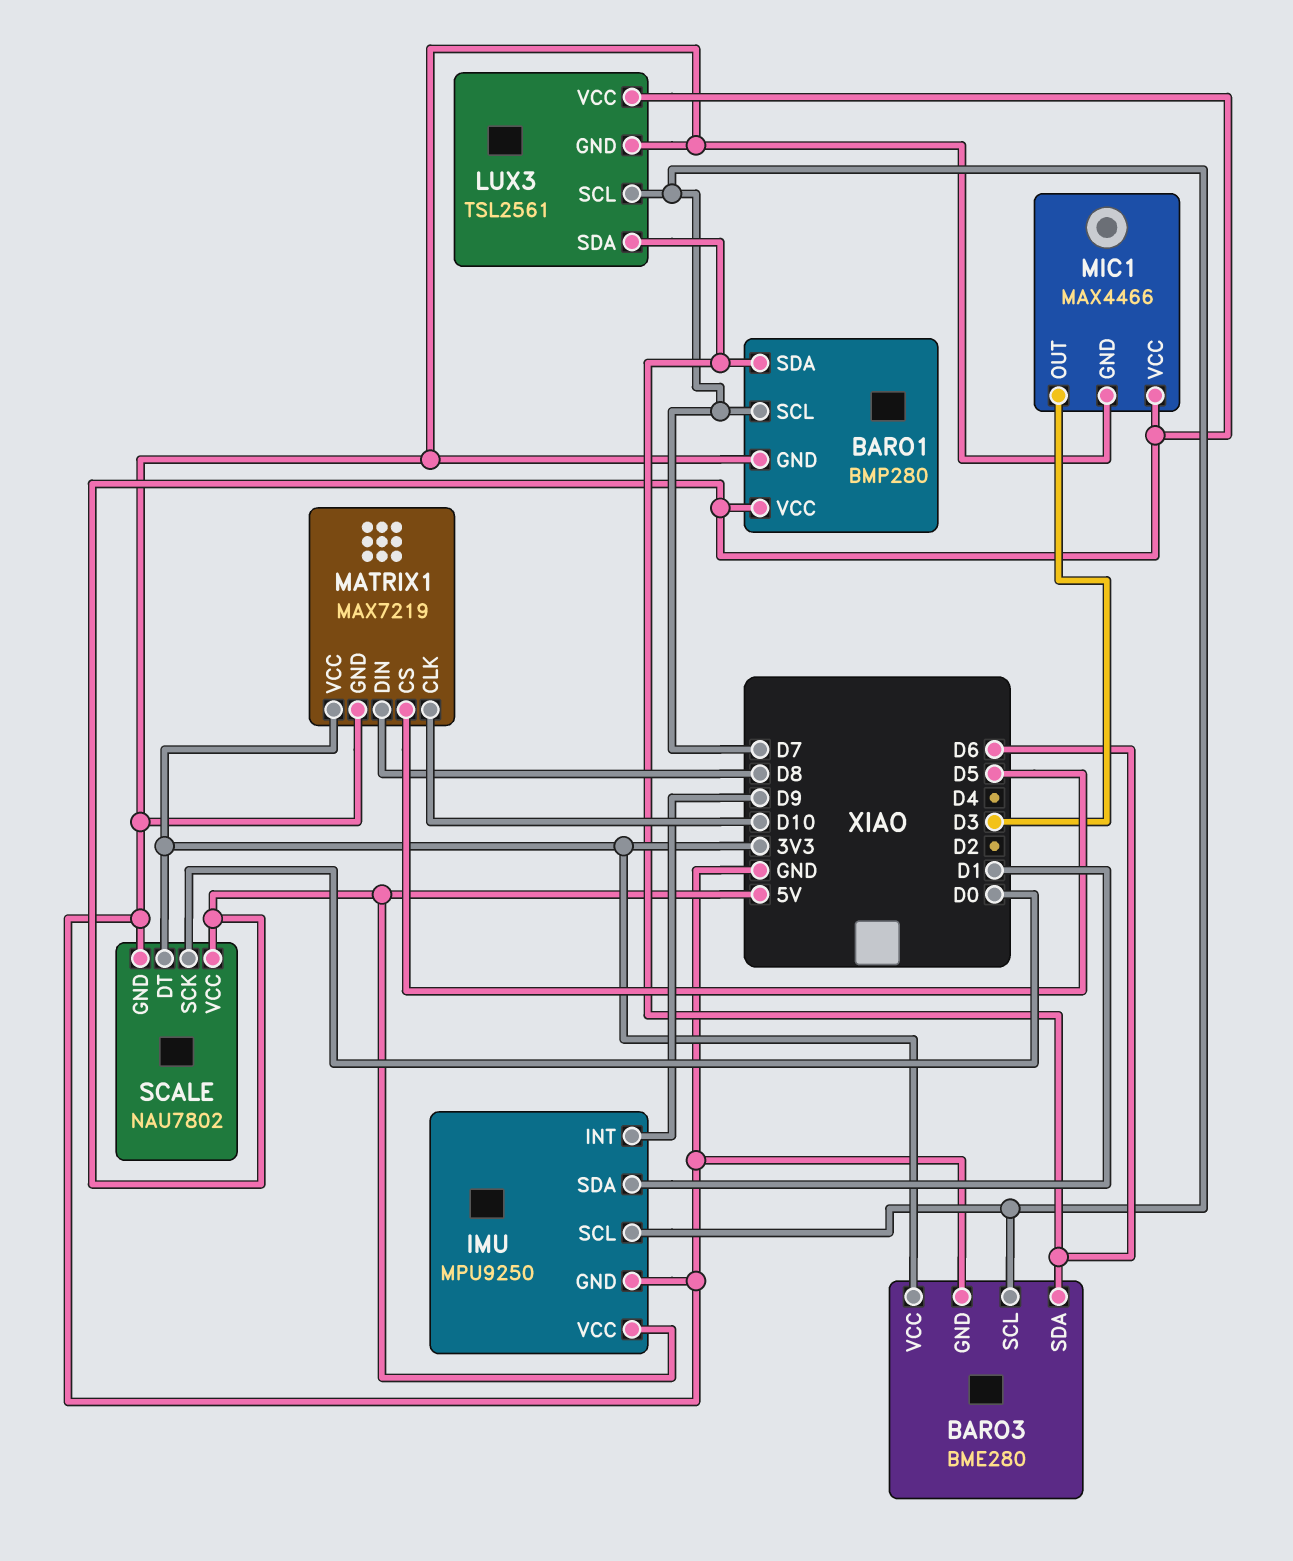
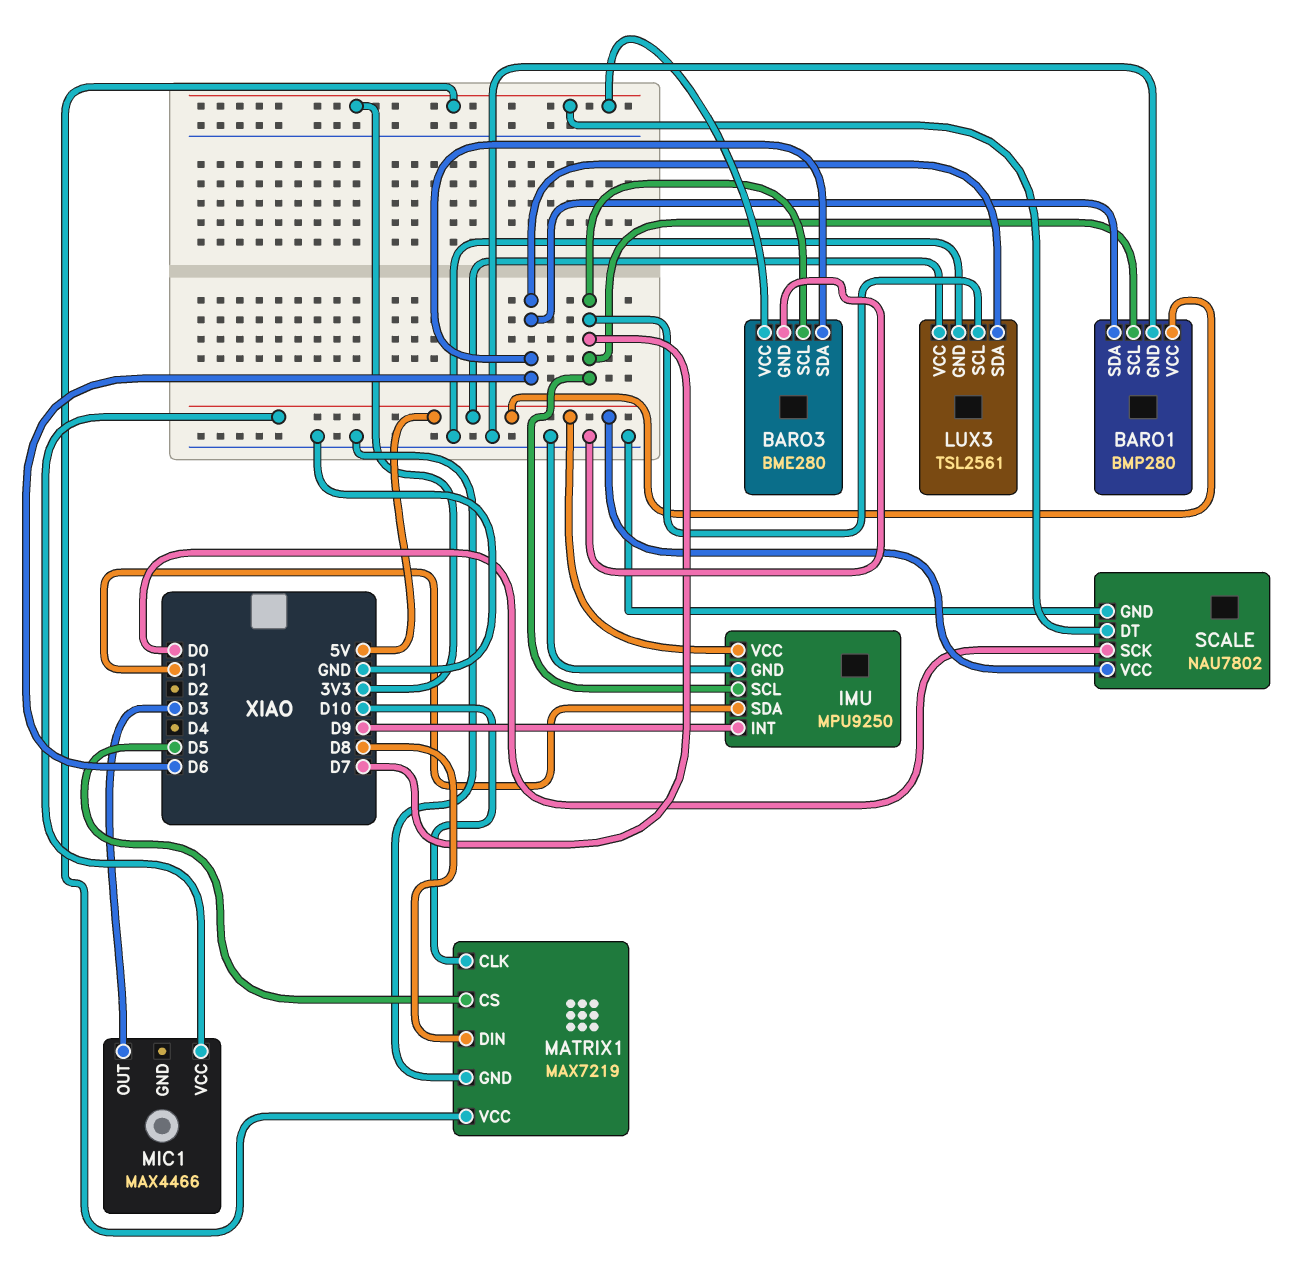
MIC1 pin GND: GND -> none

